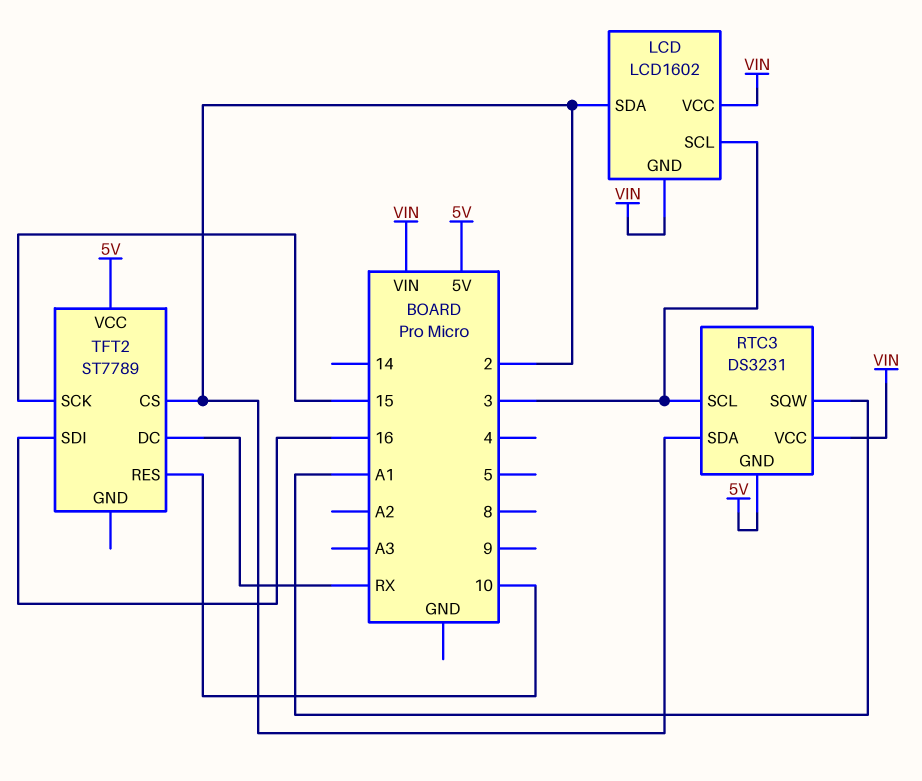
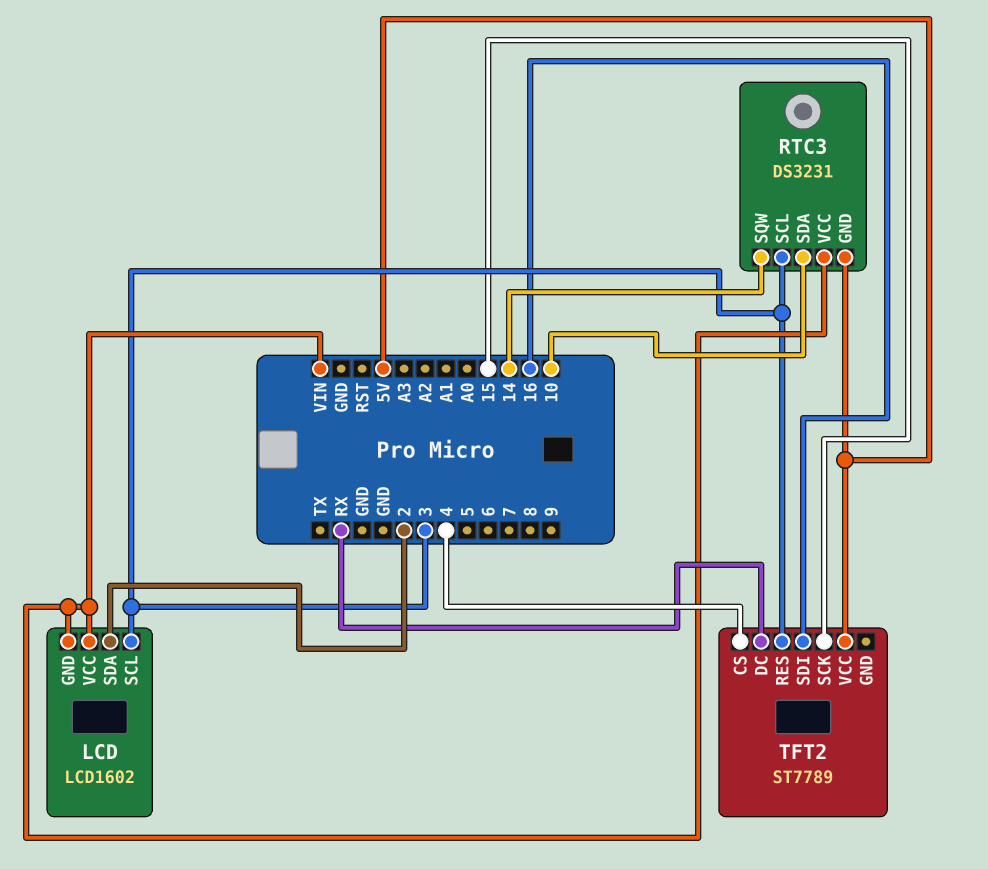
RTC3 pin SDA: 2 -> 10
RTC3 pin SQW: A1 -> 14
TFT2 pin CS: 2 -> 4
TFT2 pin RES: 10 -> 3

